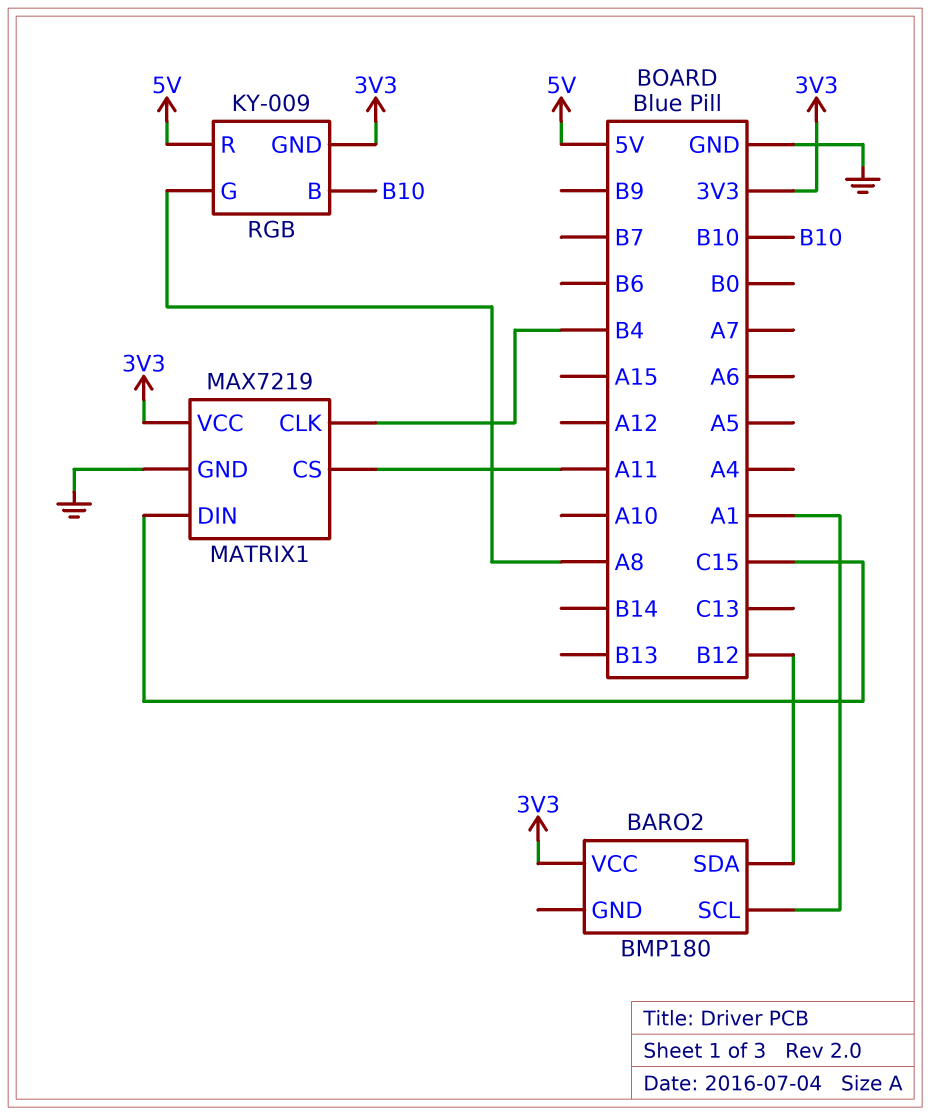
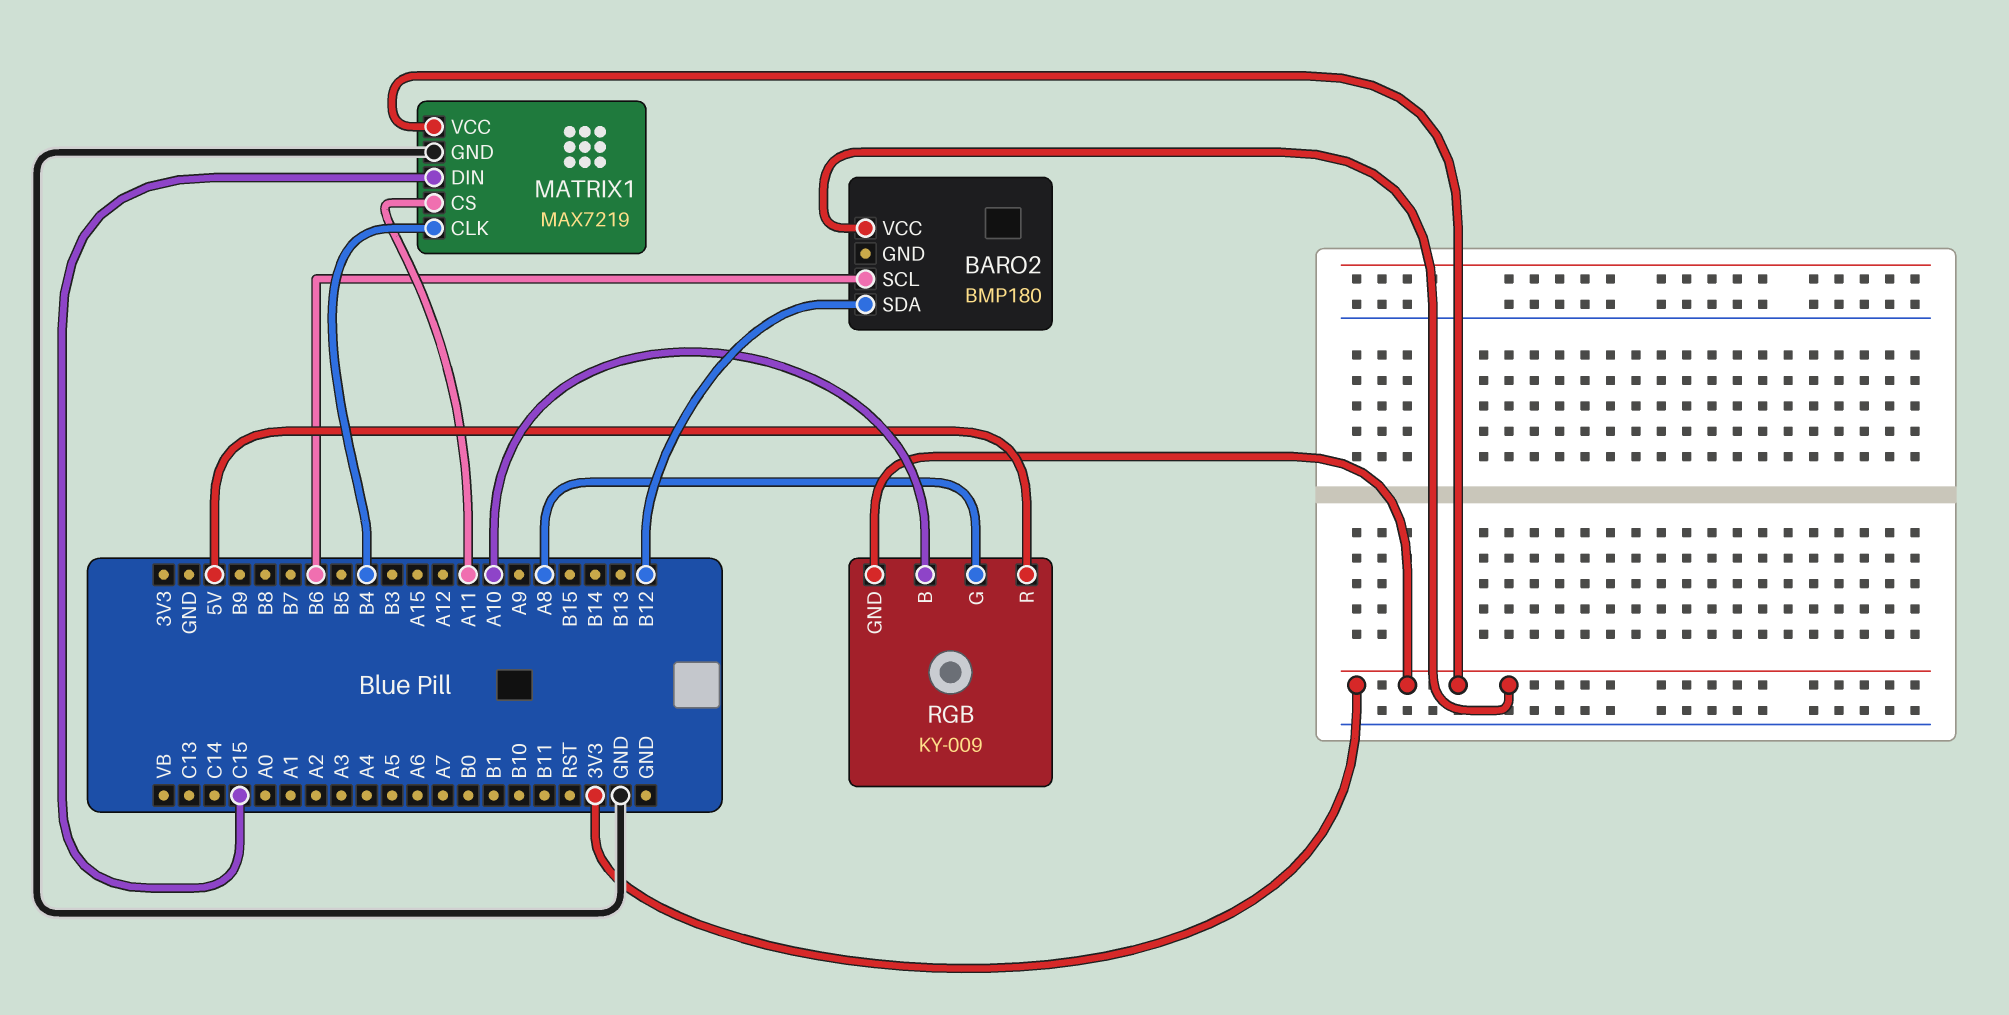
BARO2 pin SCL: A1 -> B6
RGB pin B: B10 -> A10

